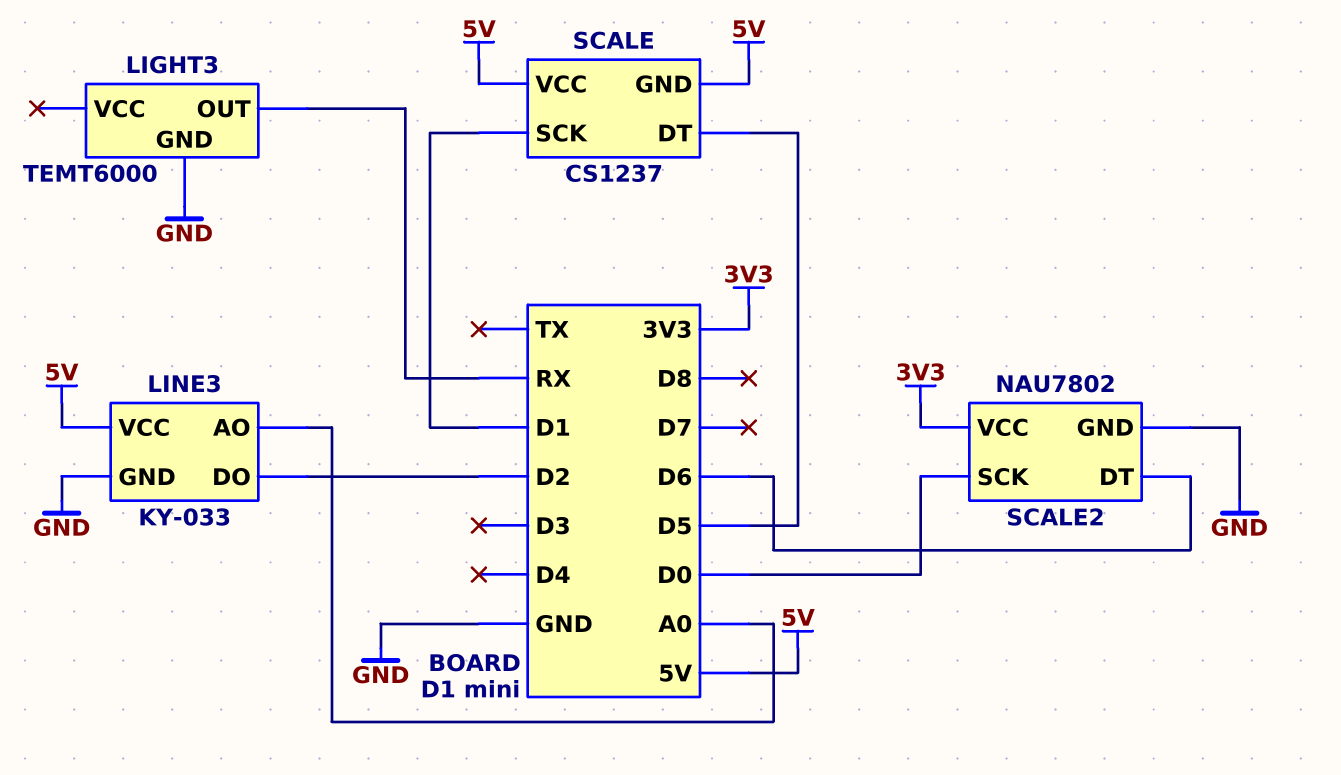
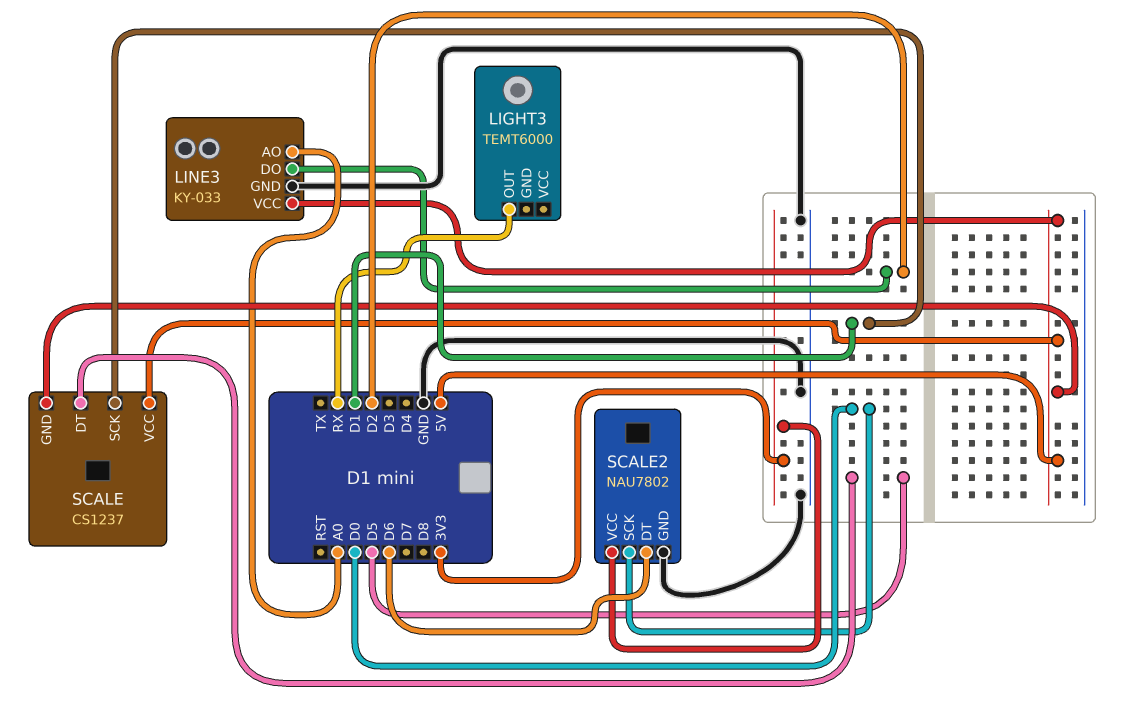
LIGHT3 pin GND: GND -> none

